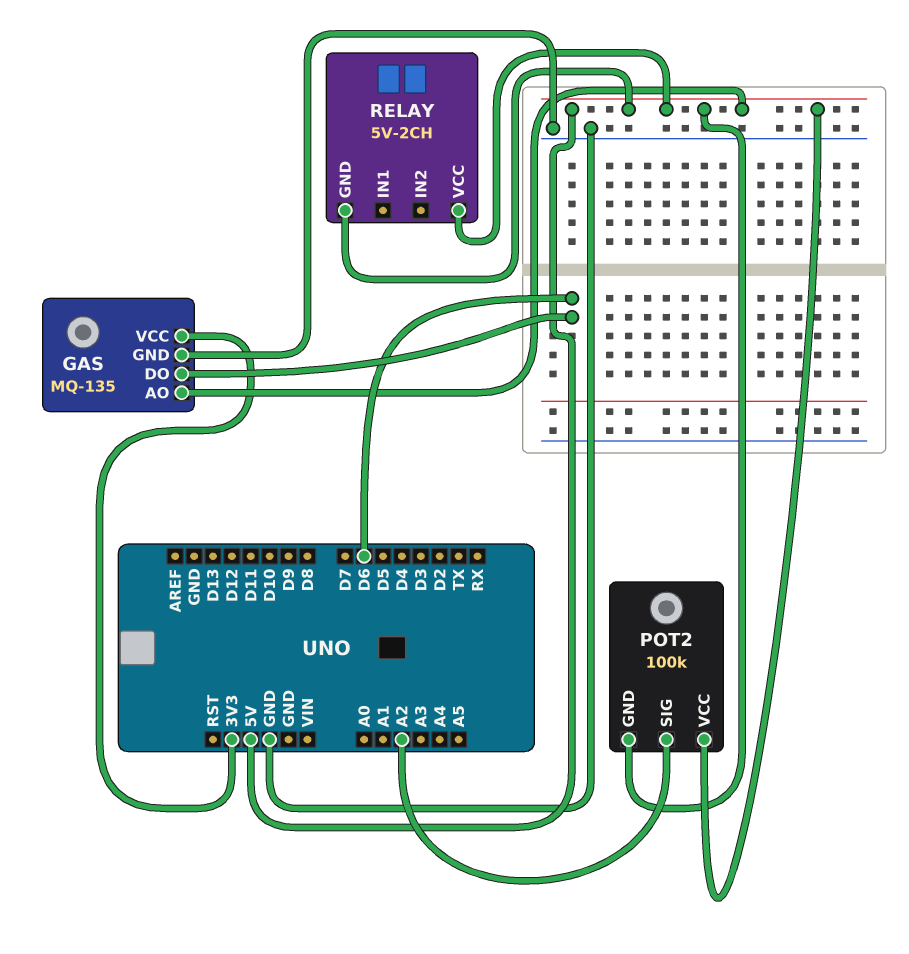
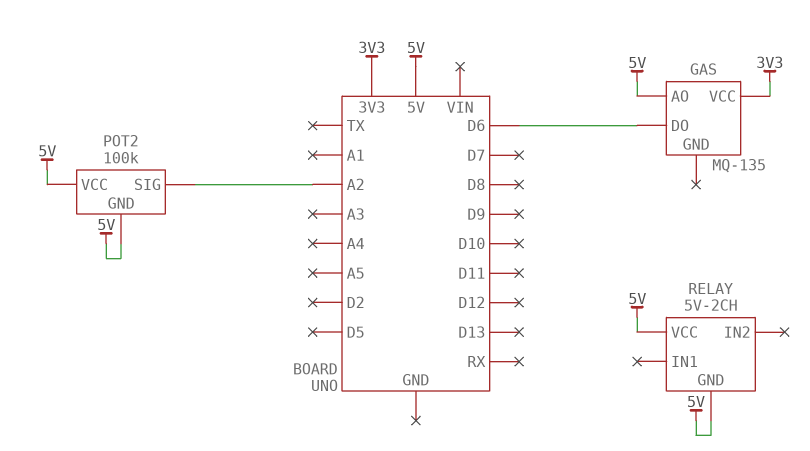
GAS pin GND: GND -> none

